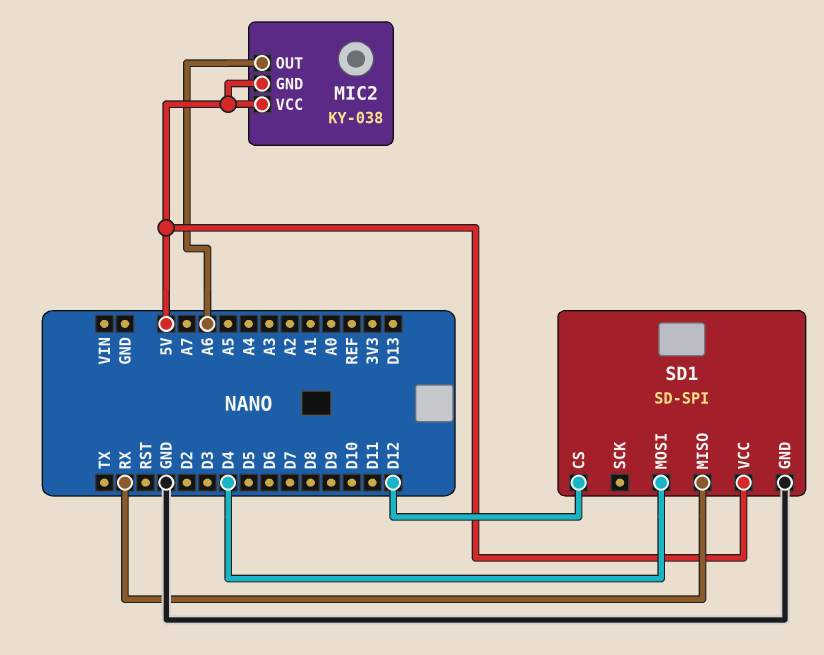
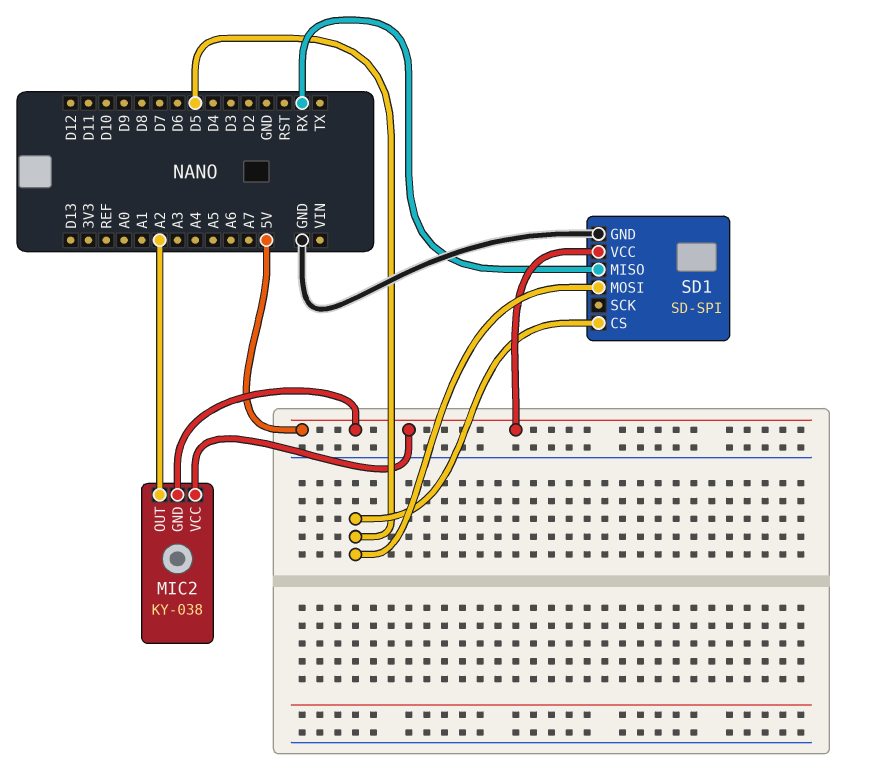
MIC2 pin OUT: A6 -> A2
SD1 pin CS: D12 -> D5
SD1 pin MOSI: D4 -> D5

